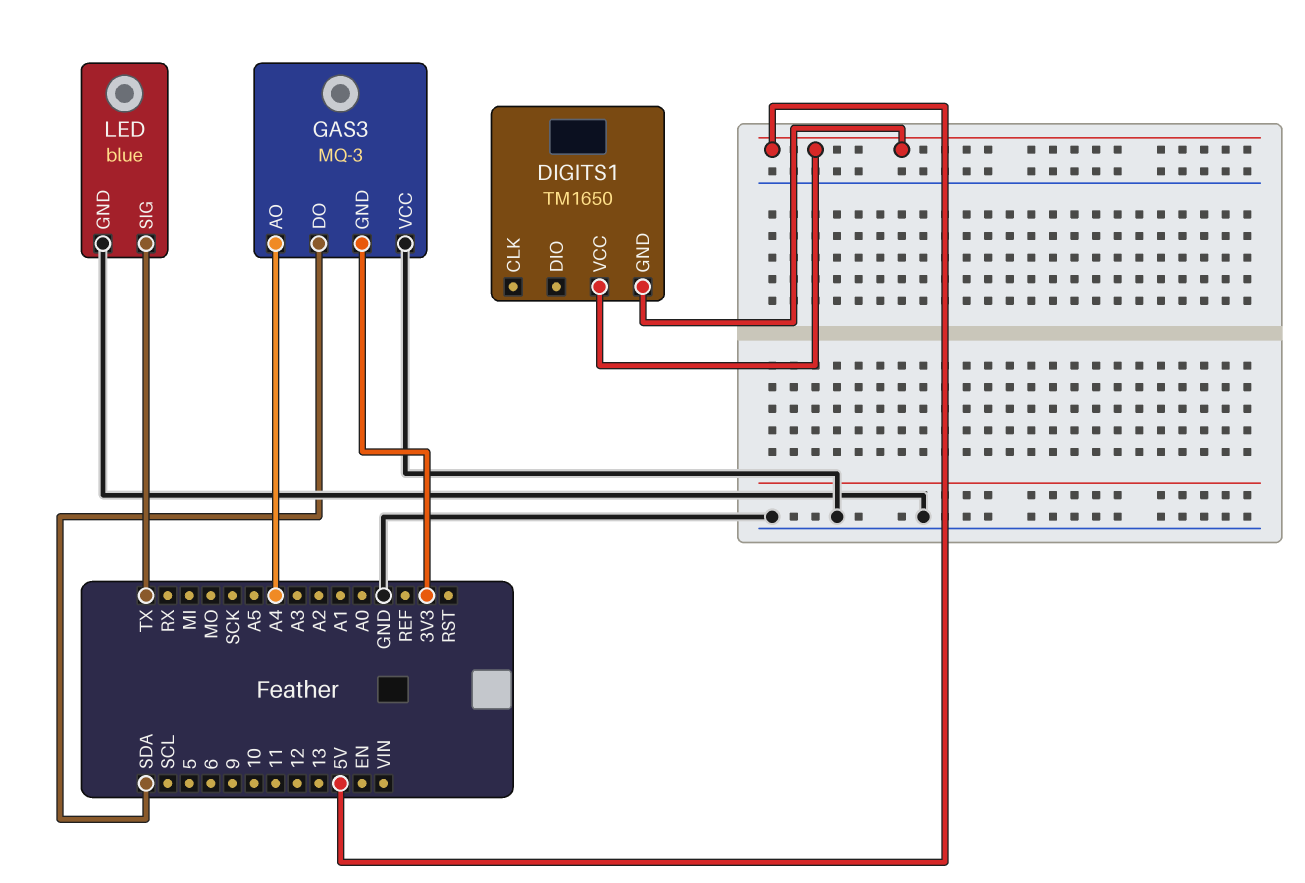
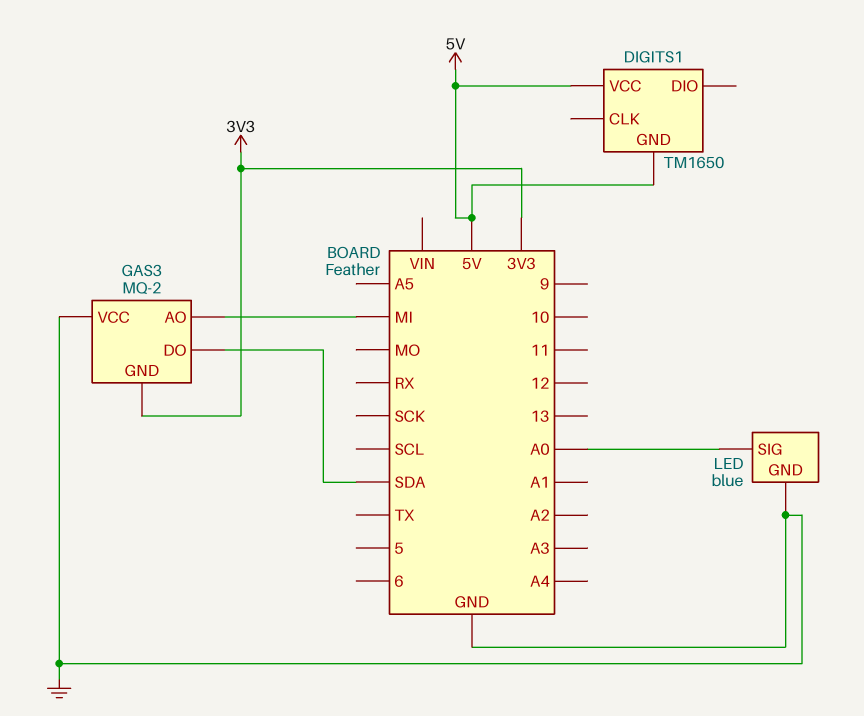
GAS3: MQ-3 -> MQ-2
GAS3 pin AO: A4 -> MI
LED pin SIG: TX -> A0

